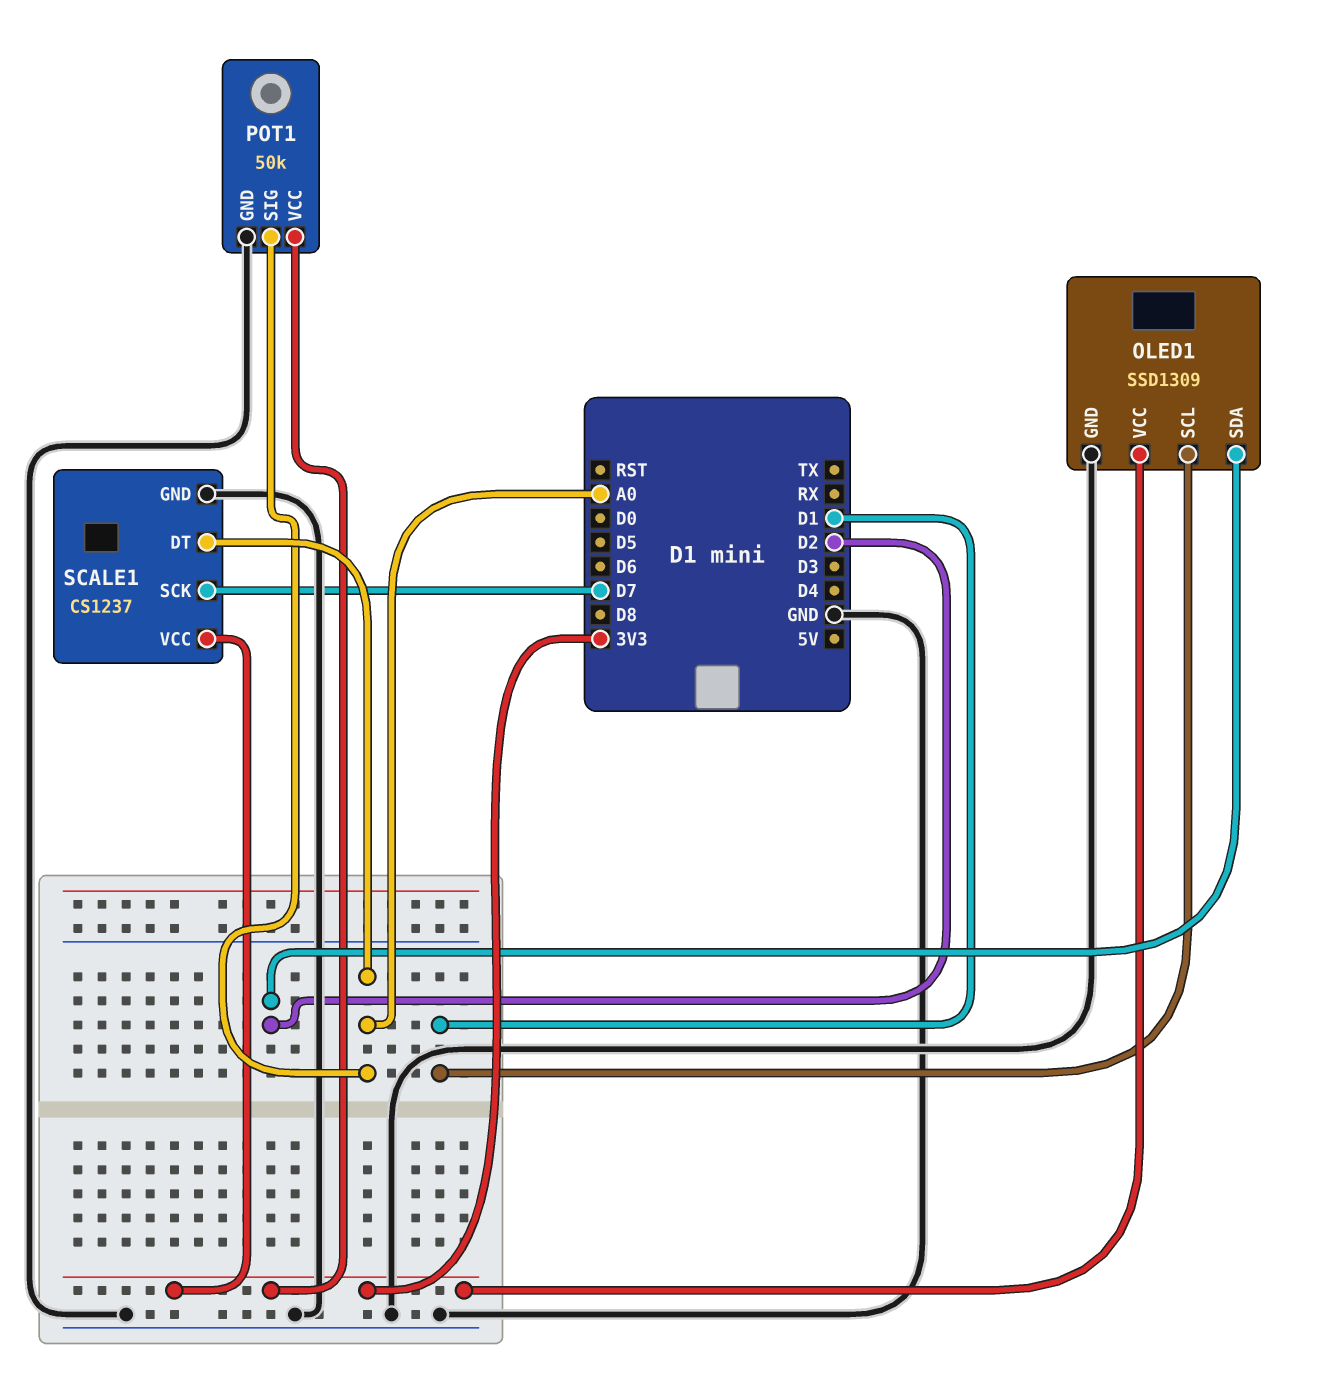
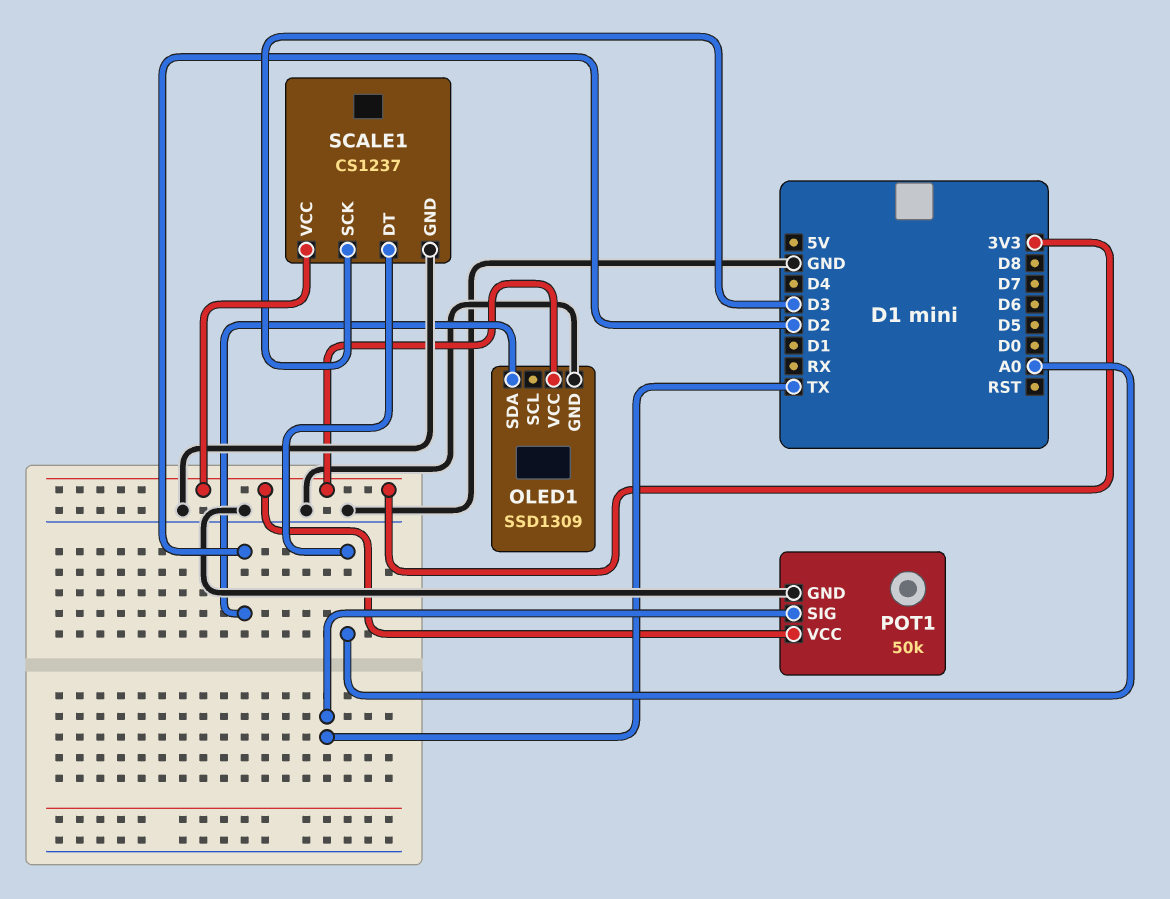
OLED1 pin SCL: D1 -> none
POT1 pin SIG: A0 -> TX
SCALE1 pin SCK: D7 -> D3

